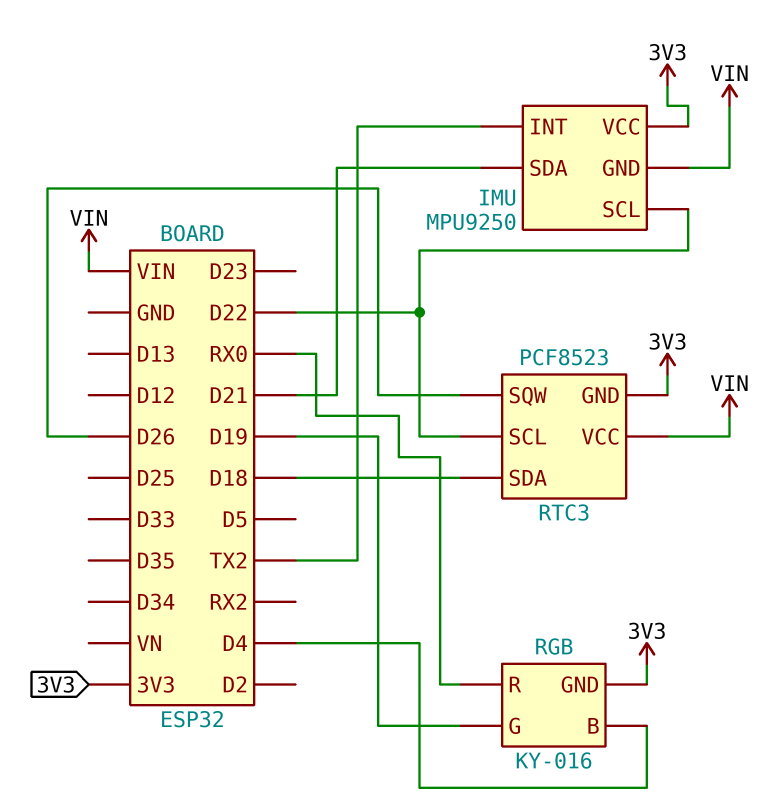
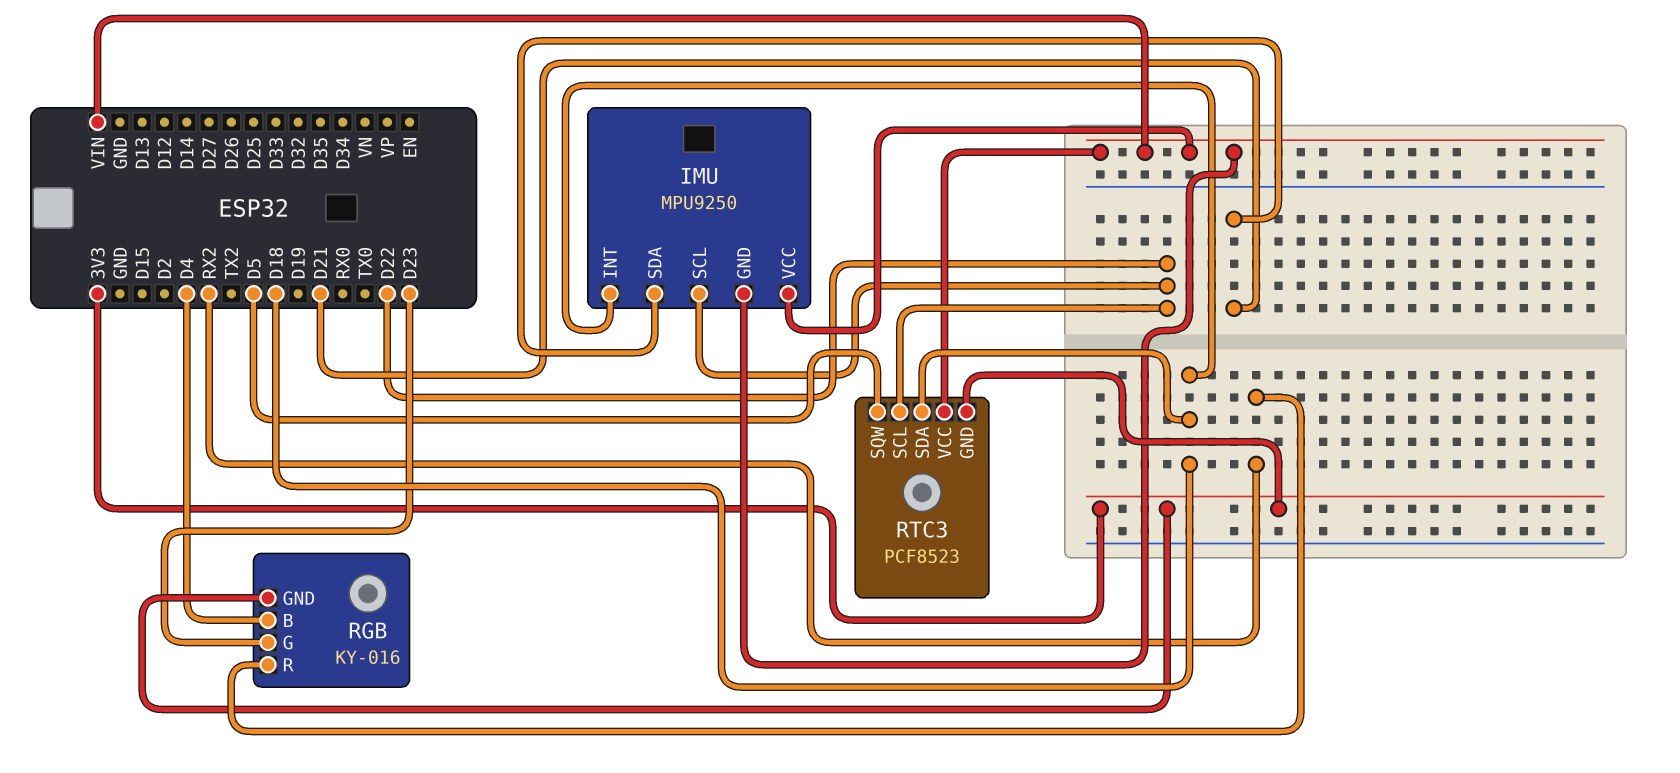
IMU pin INT: TX2 -> D18
IMU pin VCC: 3V3 -> VIN
RGB pin G: D19 -> D23
RGB pin R: RX0 -> RX2
RTC3 pin SQW: D26 -> D5

